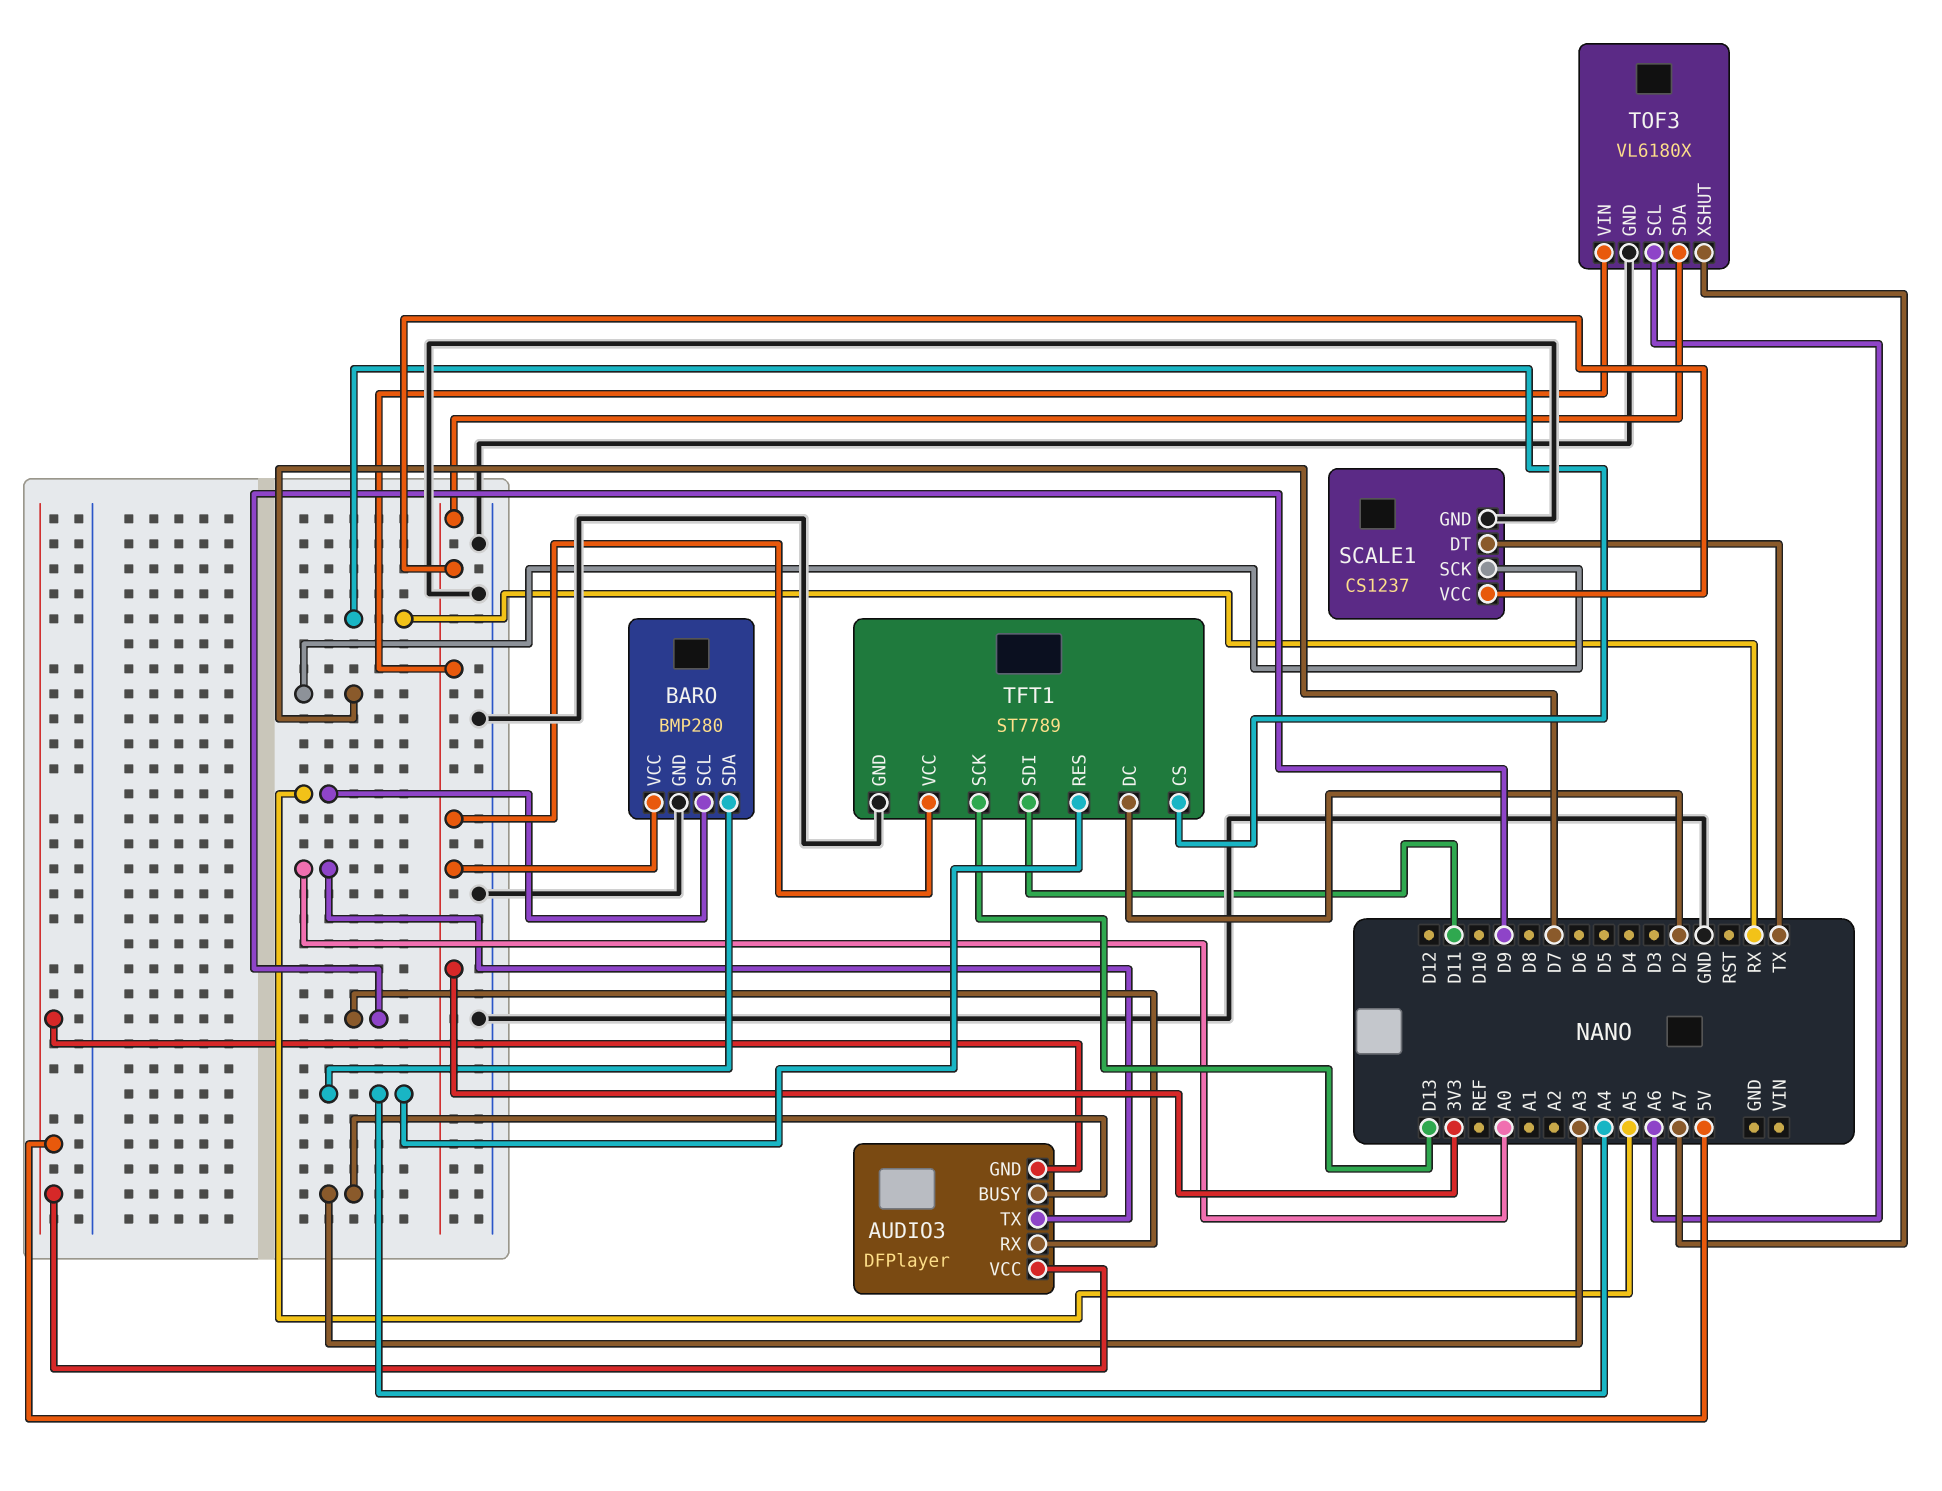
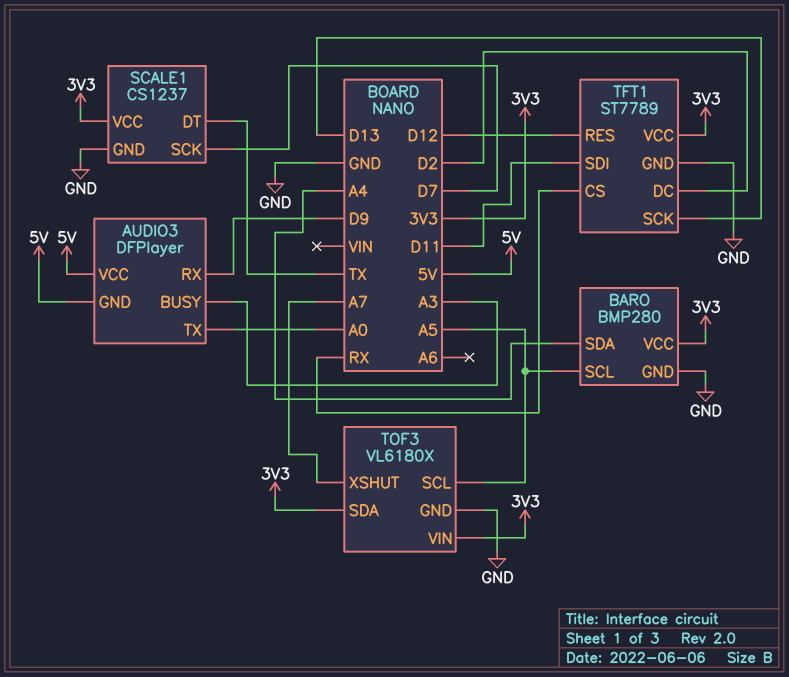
TFT1 pin RES: A4 -> D12
TOF3 pin SCL: A6 -> A5

